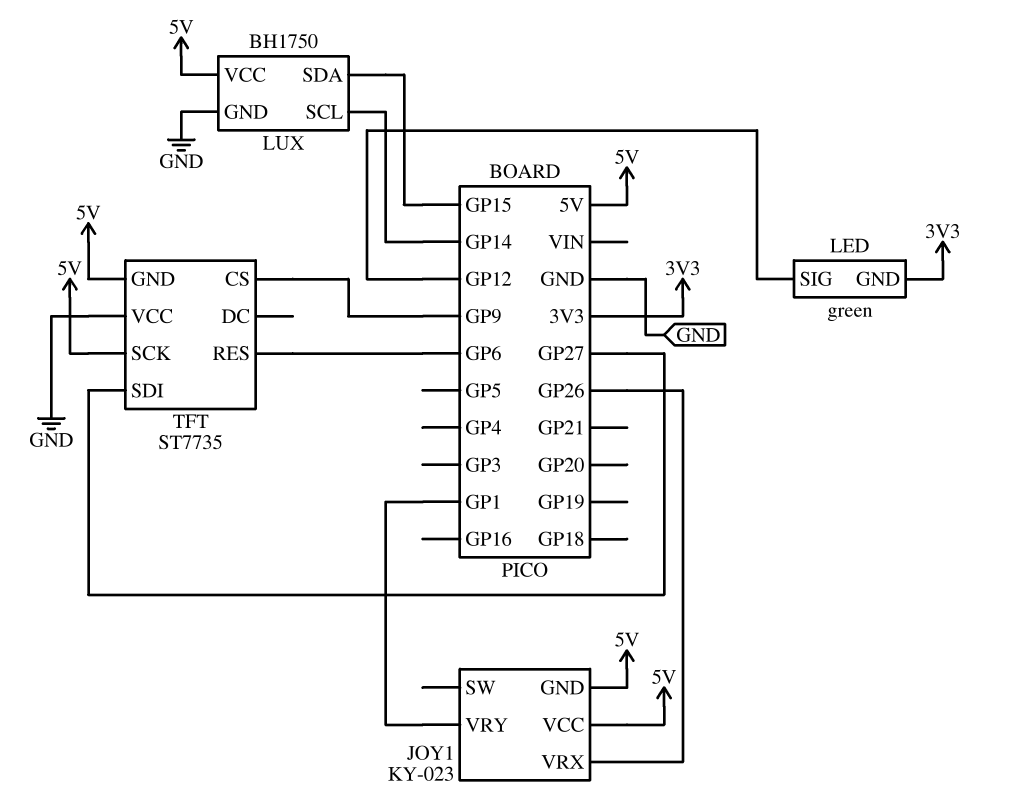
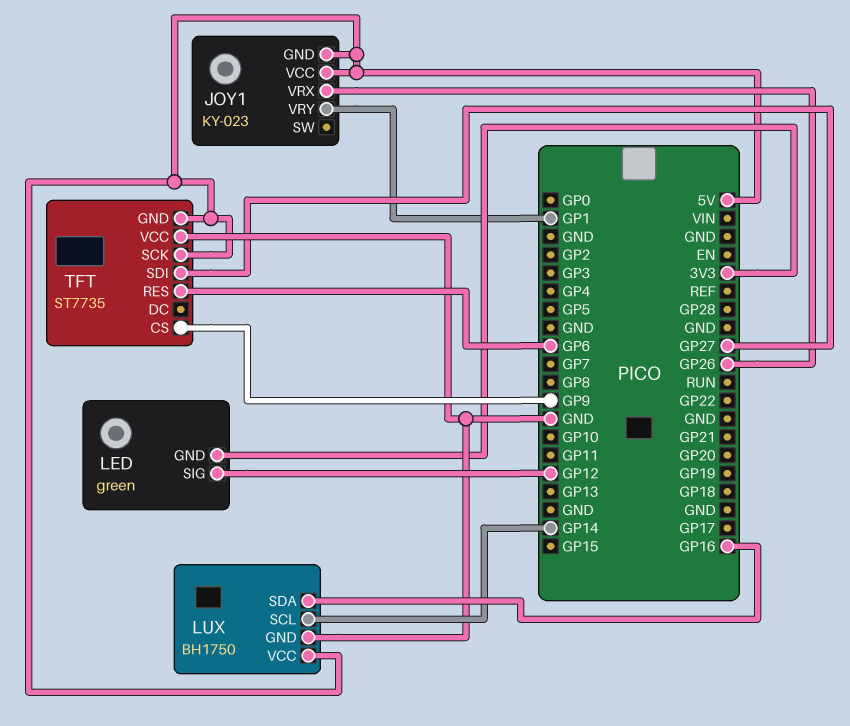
LUX pin SDA: GP15 -> GP16

